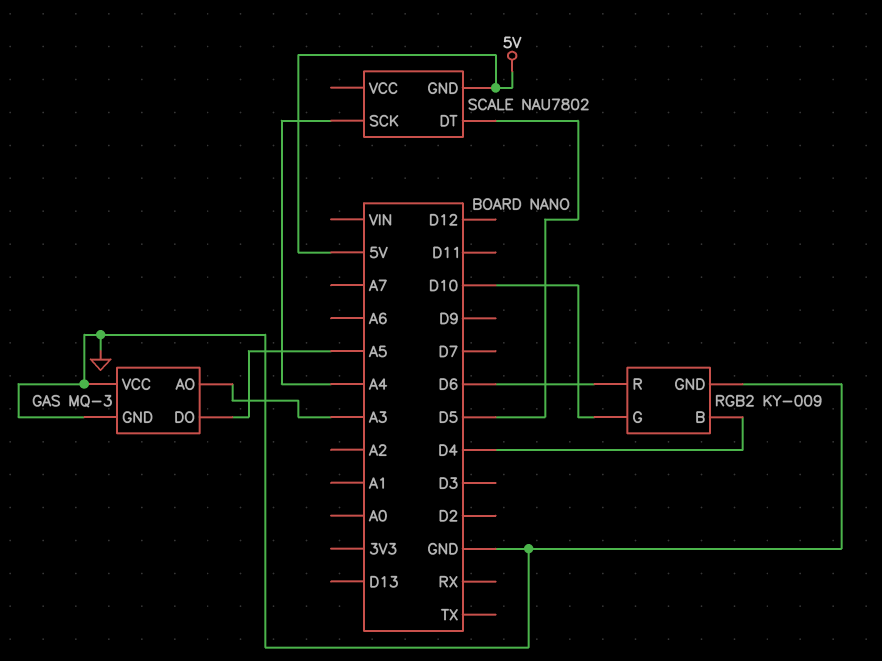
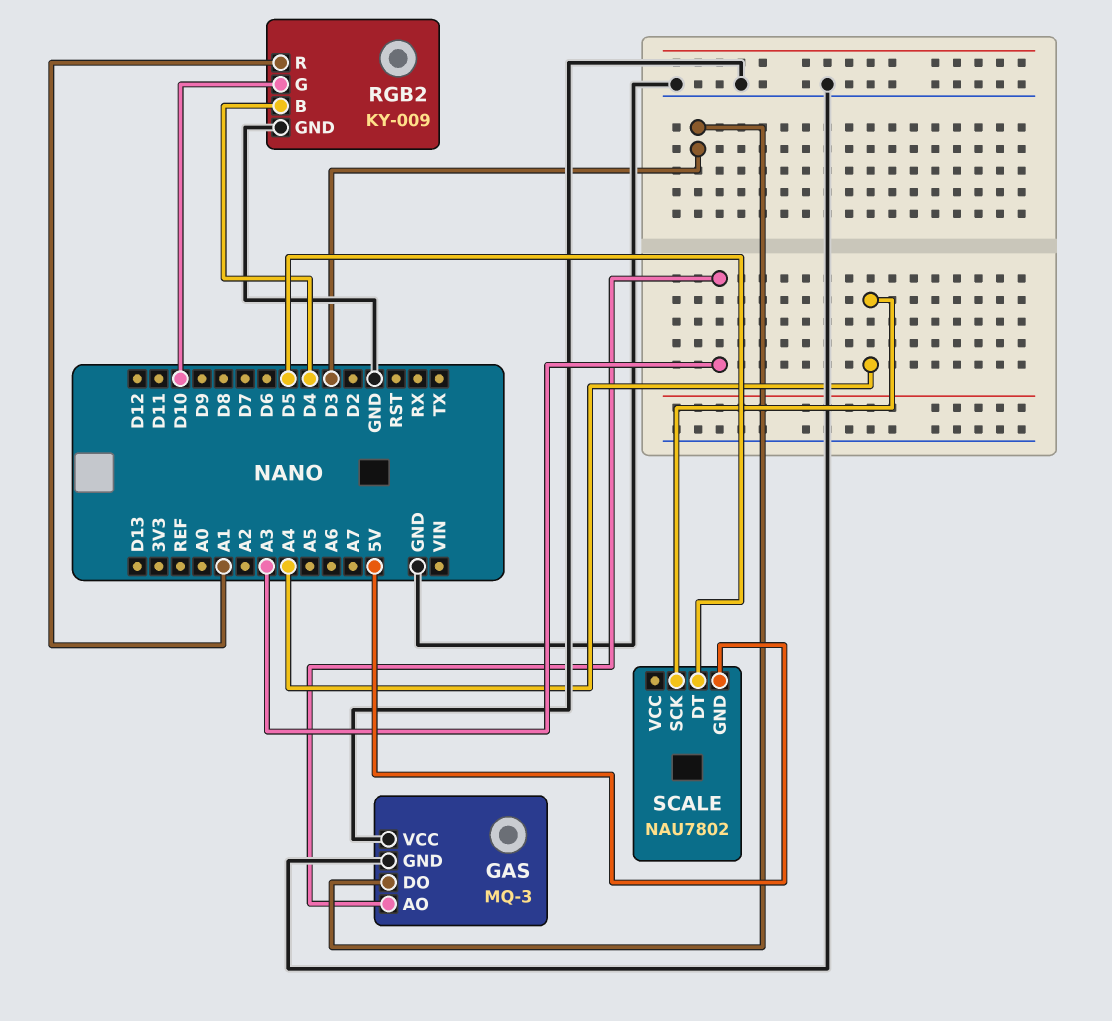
GAS pin DO: A5 -> D3
RGB2 pin R: D6 -> A1

